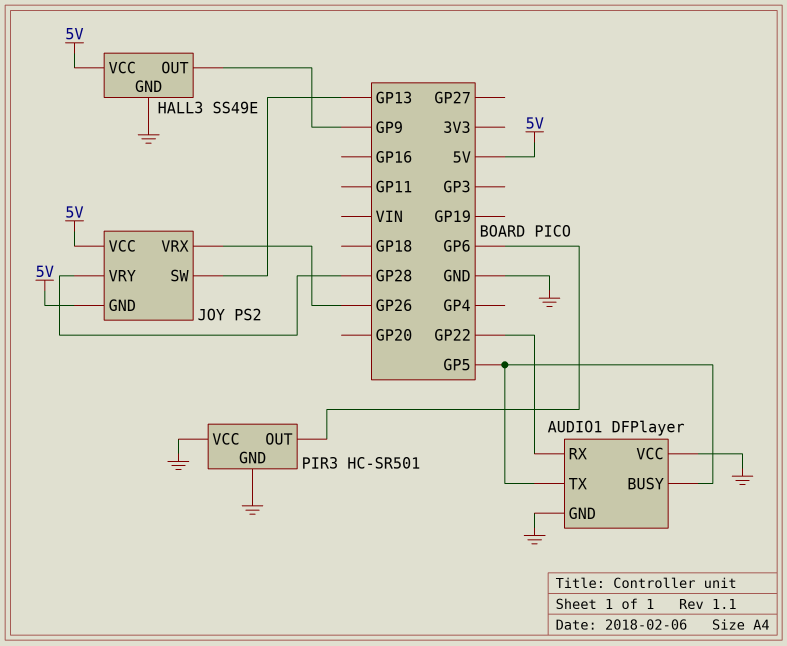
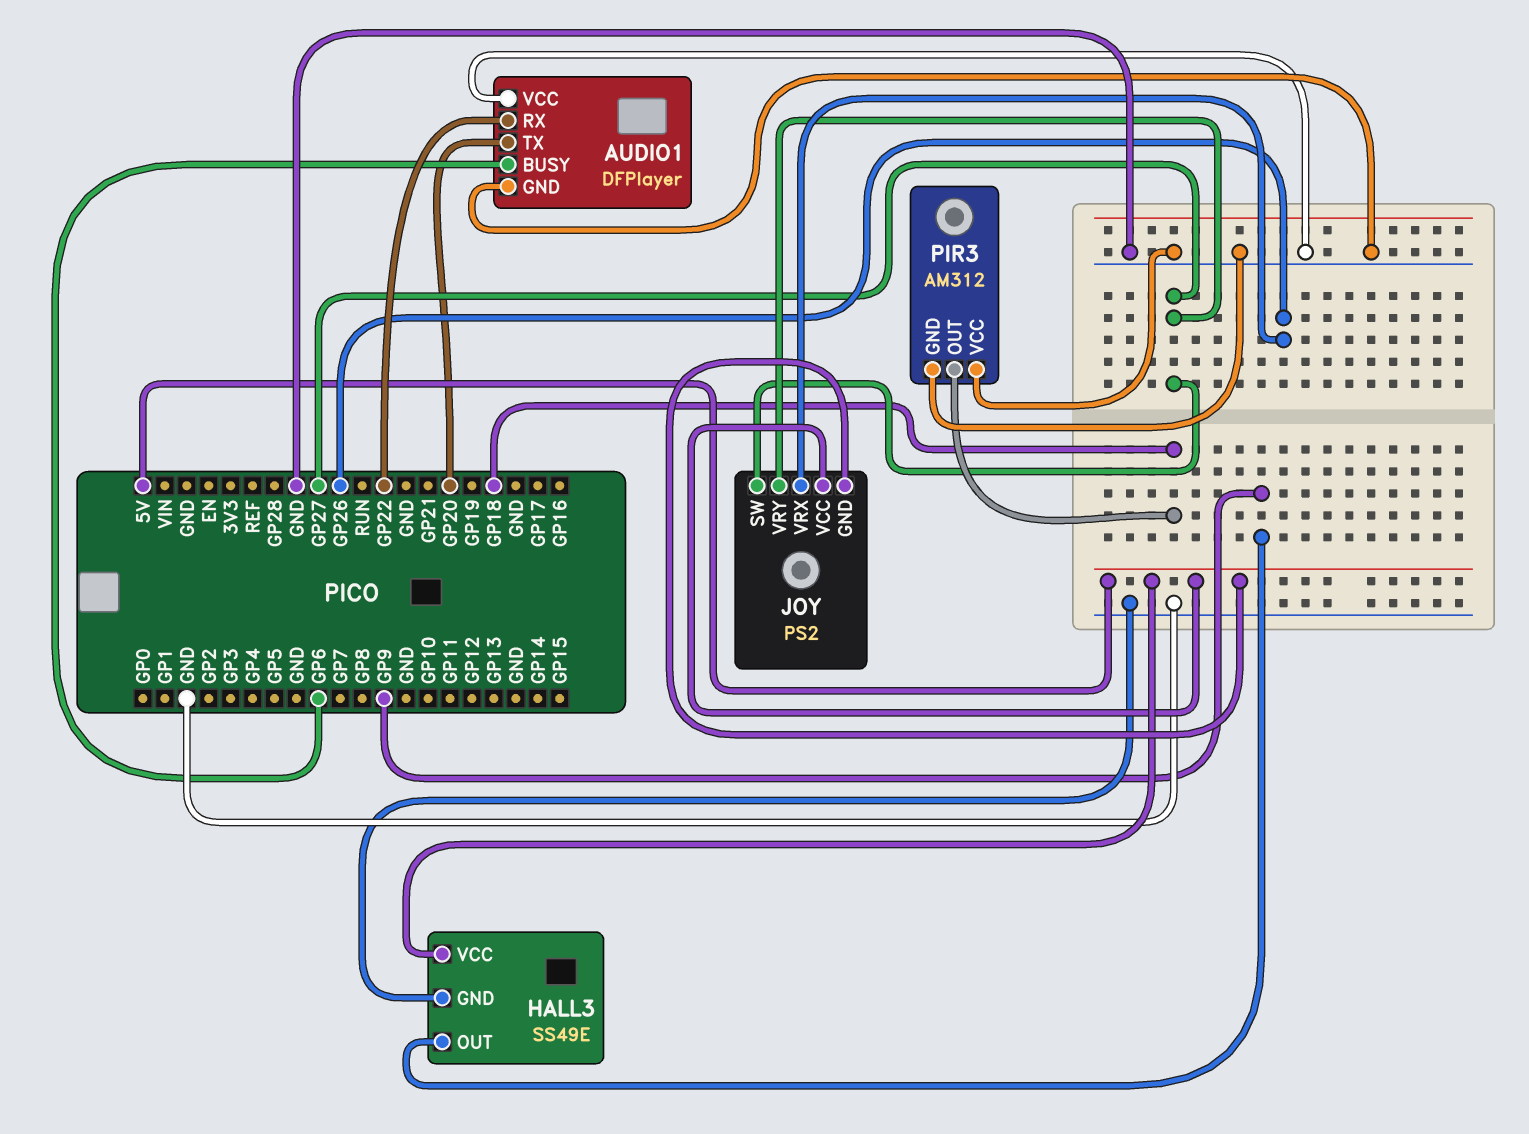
AUDIO1 pin BUSY: GP5 -> GP6
AUDIO1 pin TX: GP5 -> GP20
JOY pin SW: GP13 -> GP27
JOY pin VRY: GP28 -> GP27
PIR3: HC-SR501 -> AM312
PIR3 pin OUT: GP6 -> GP18

